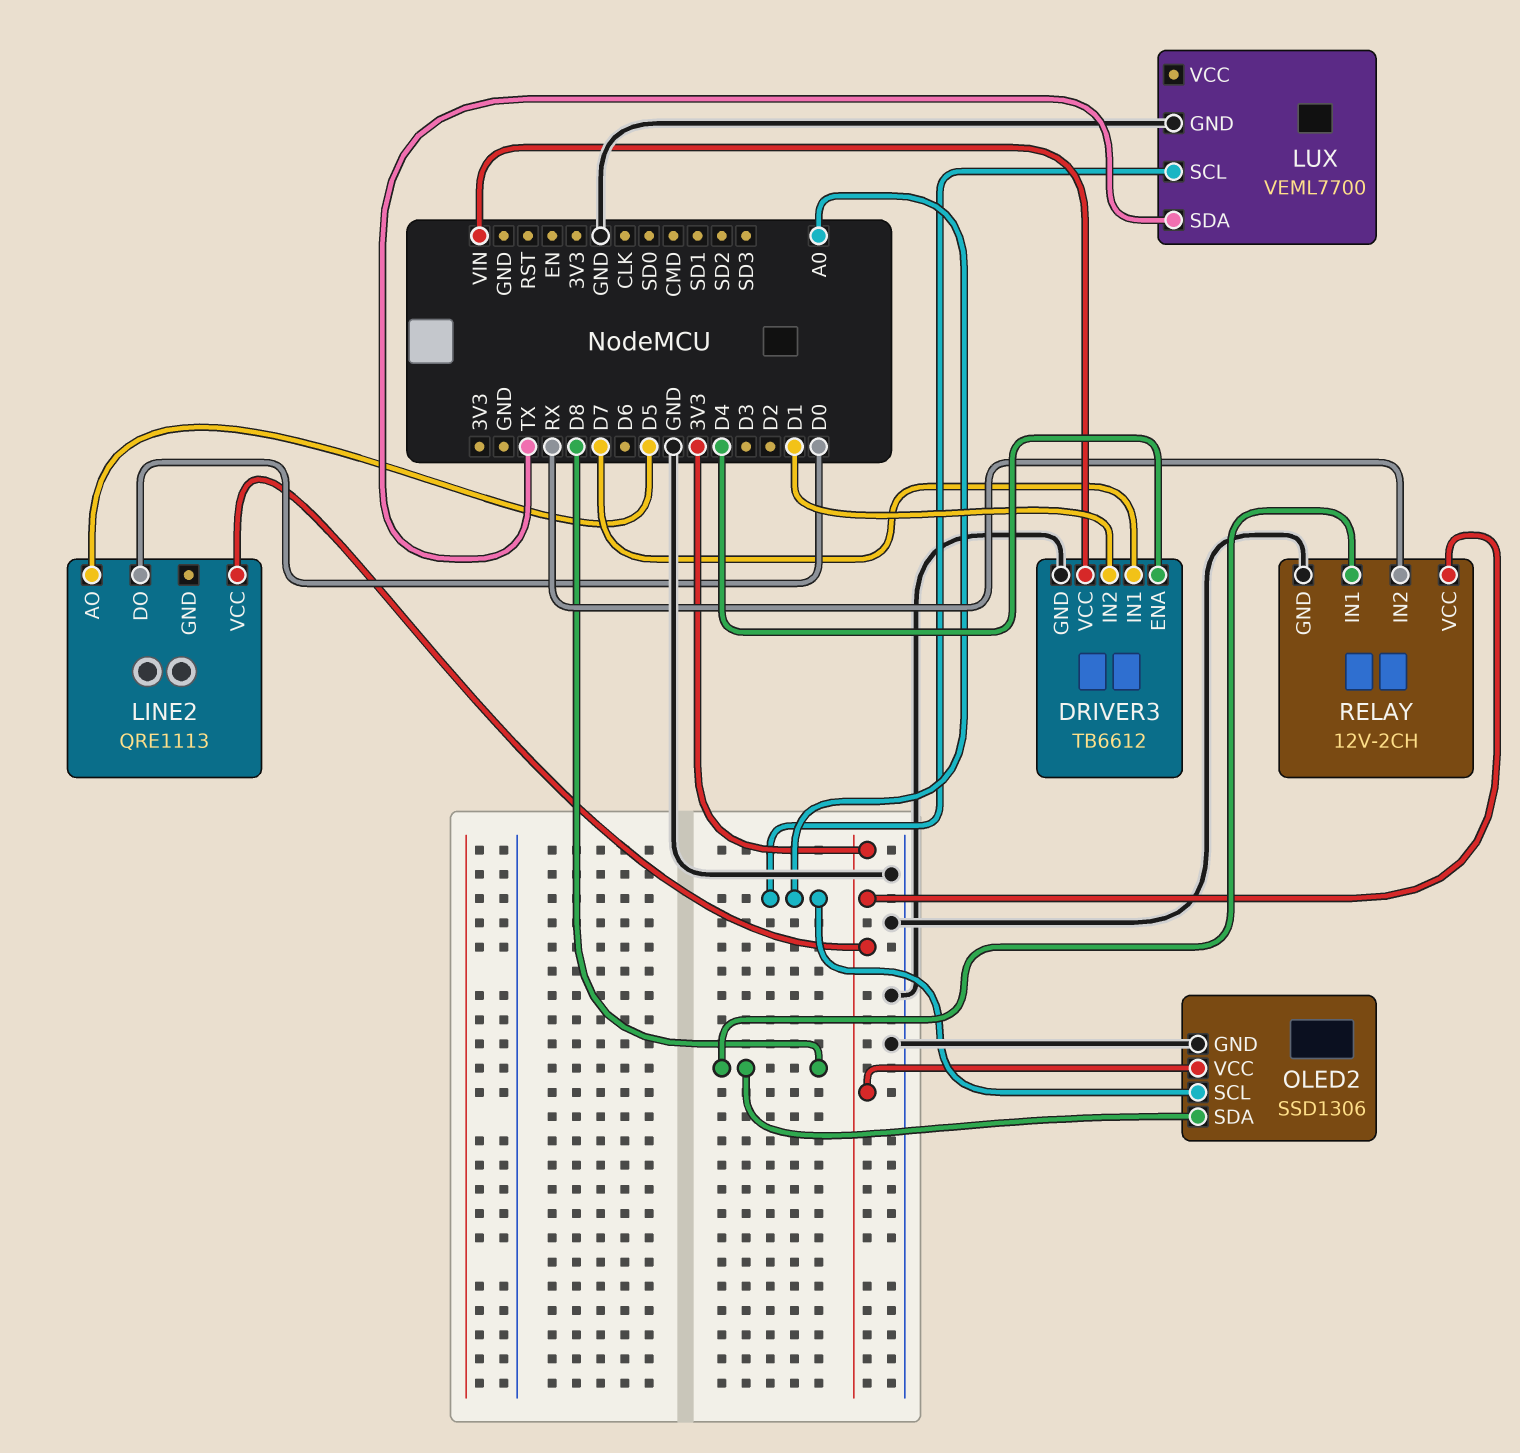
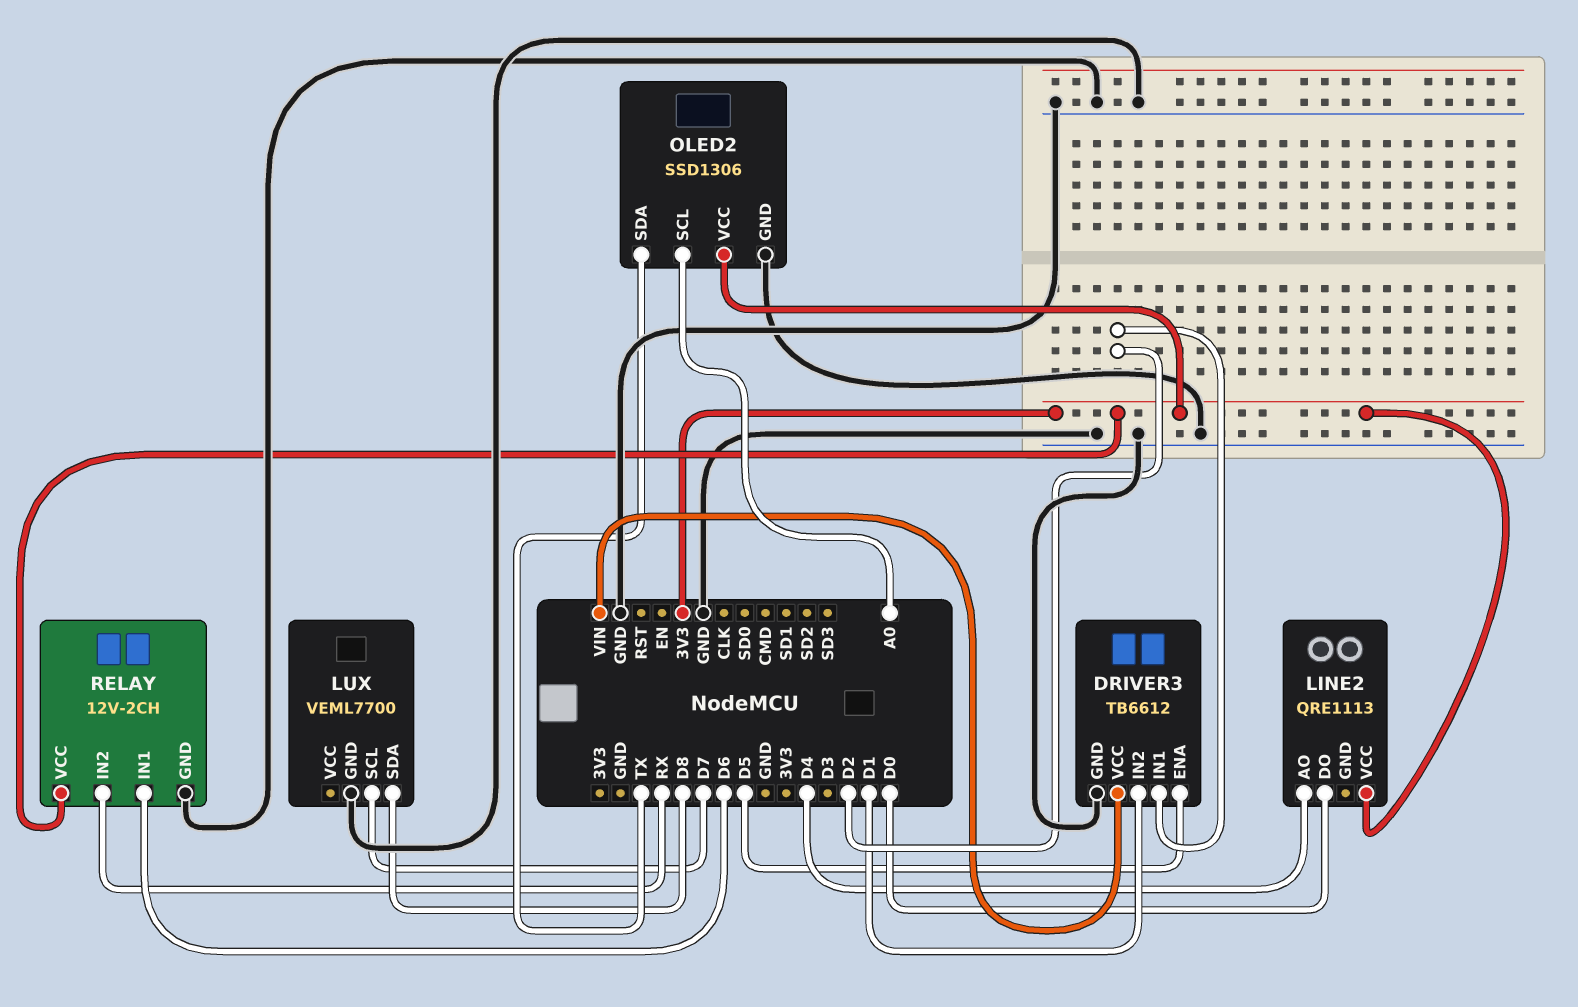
DRIVER3 pin ENA: D4 -> D5
DRIVER3 pin IN1: D7 -> D2
LINE2 pin AO: D5 -> D4
LUX pin SCL: A0 -> D7
LUX pin SDA: TX -> D8
OLED2 pin SDA: D8 -> TX
RELAY pin IN1: D8 -> D6

